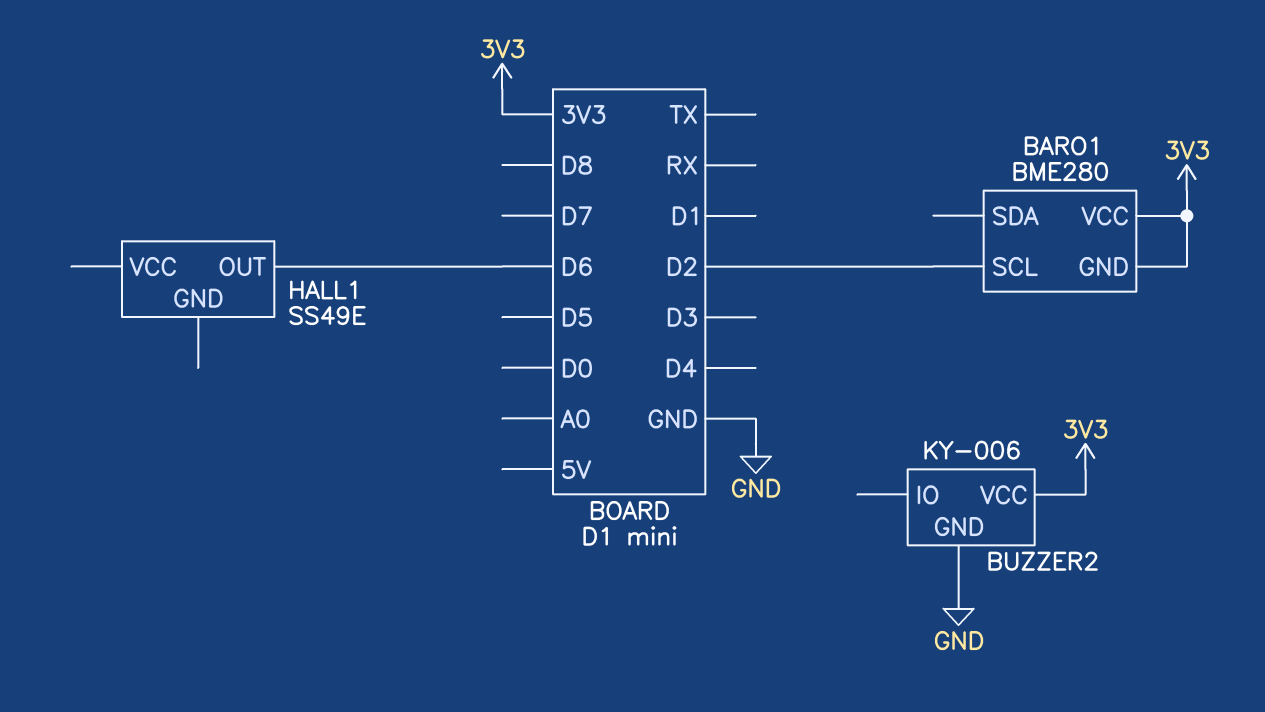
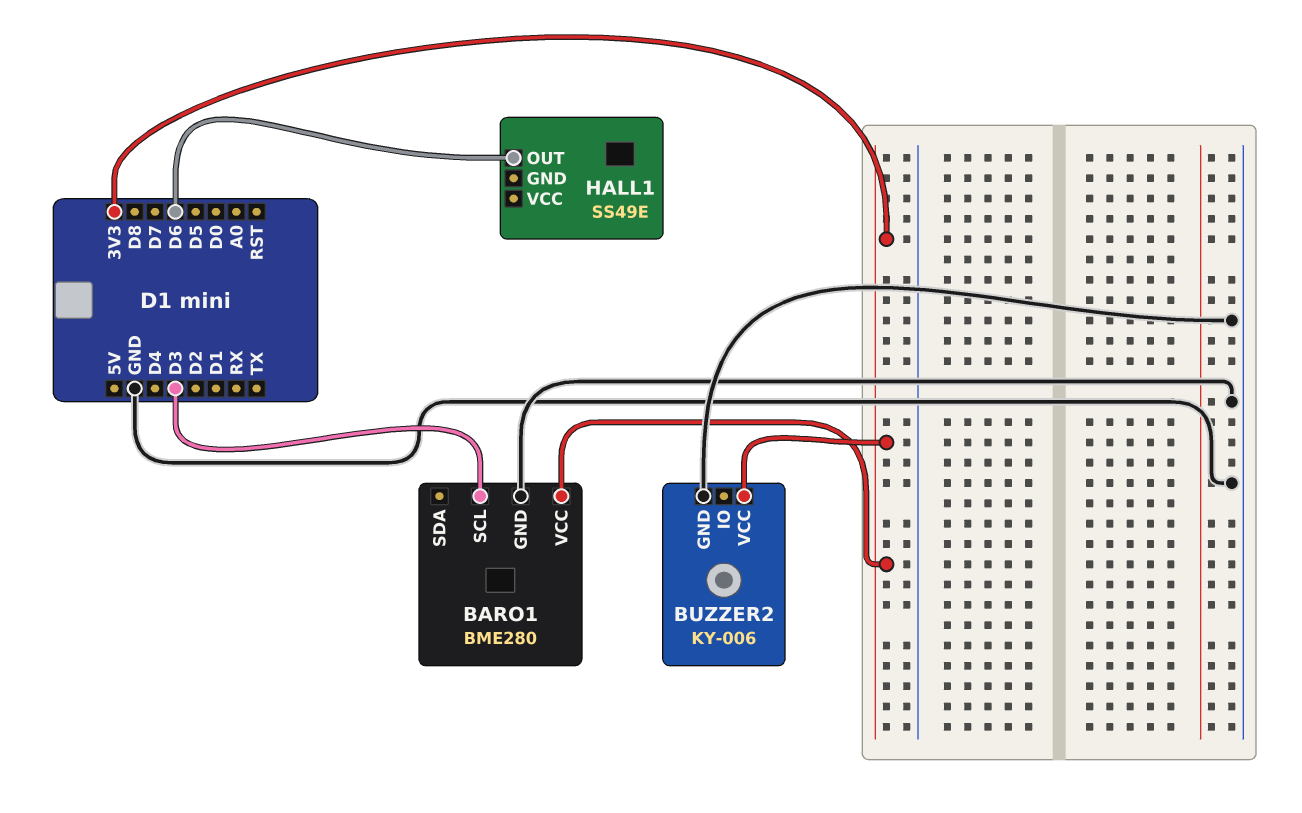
BARO1 pin GND: 3V3 -> GND
BARO1 pin SCL: D2 -> D3

